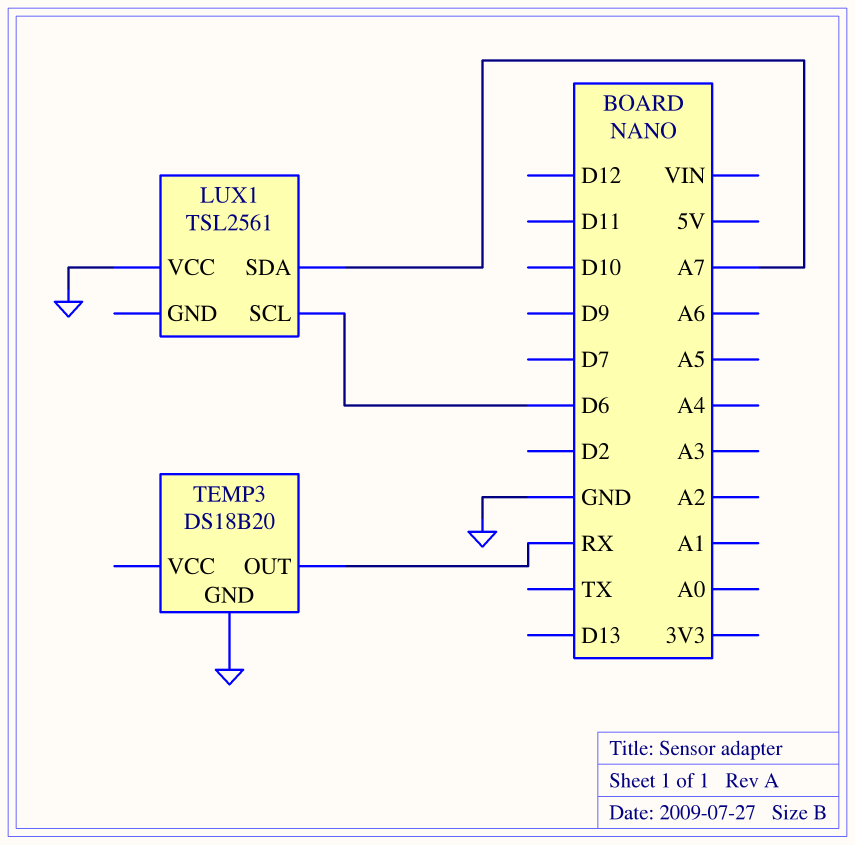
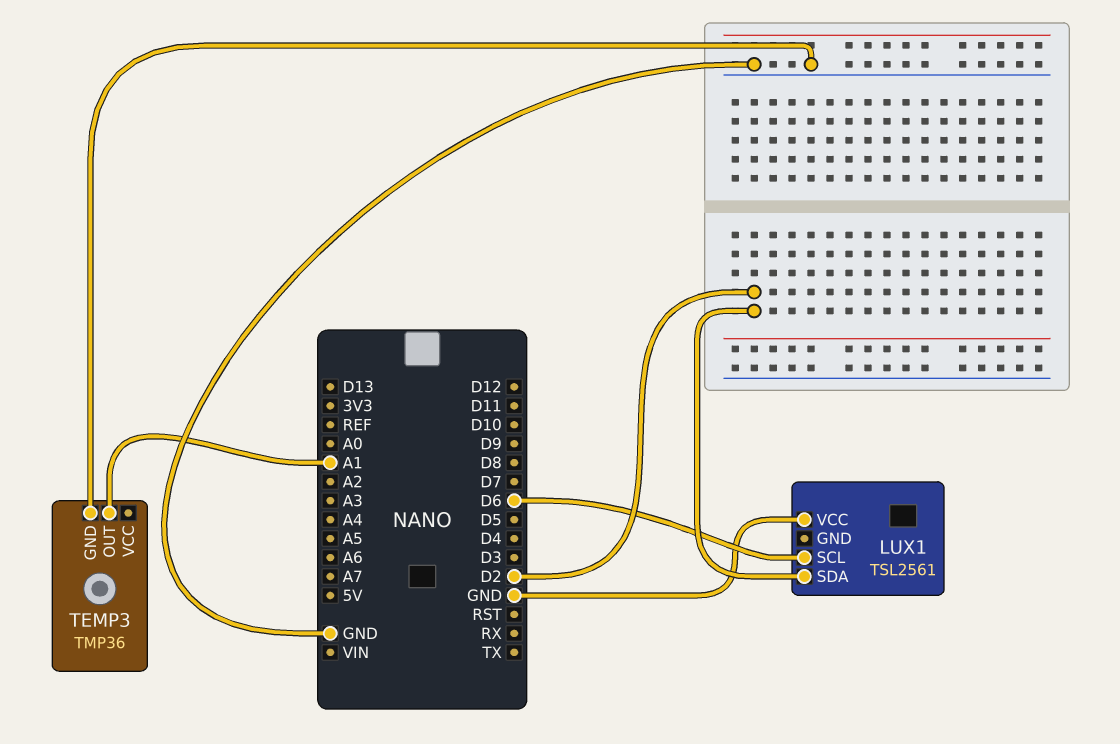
LUX1 pin SDA: A7 -> D2
TEMP3: DS18B20 -> TMP36
TEMP3 pin OUT: RX -> A1

